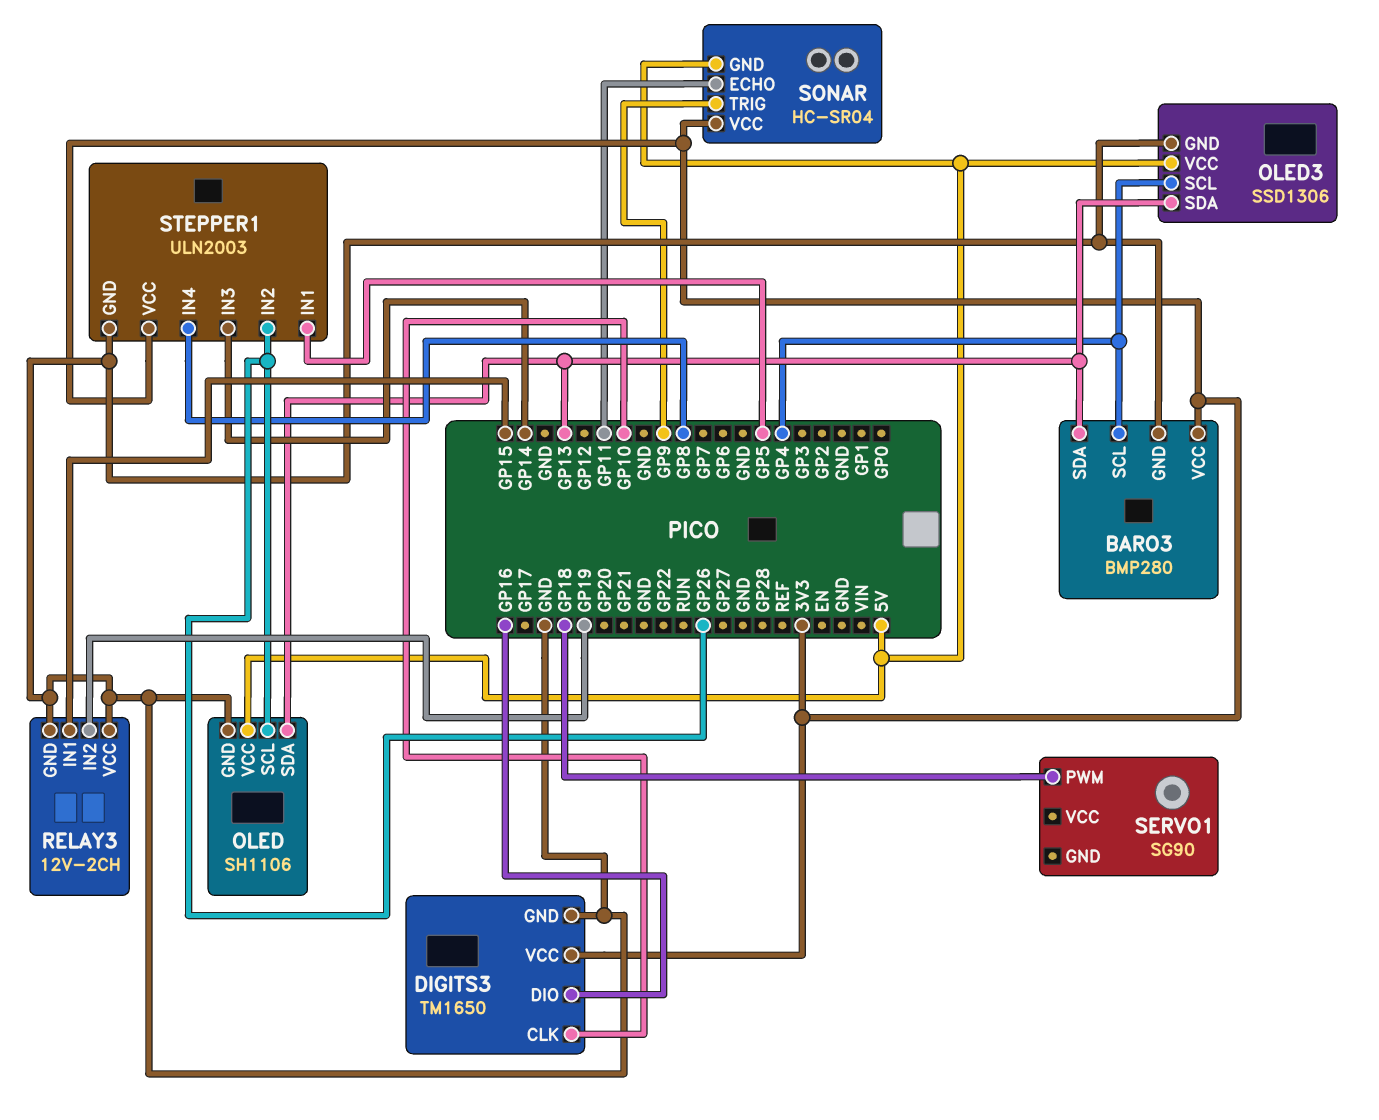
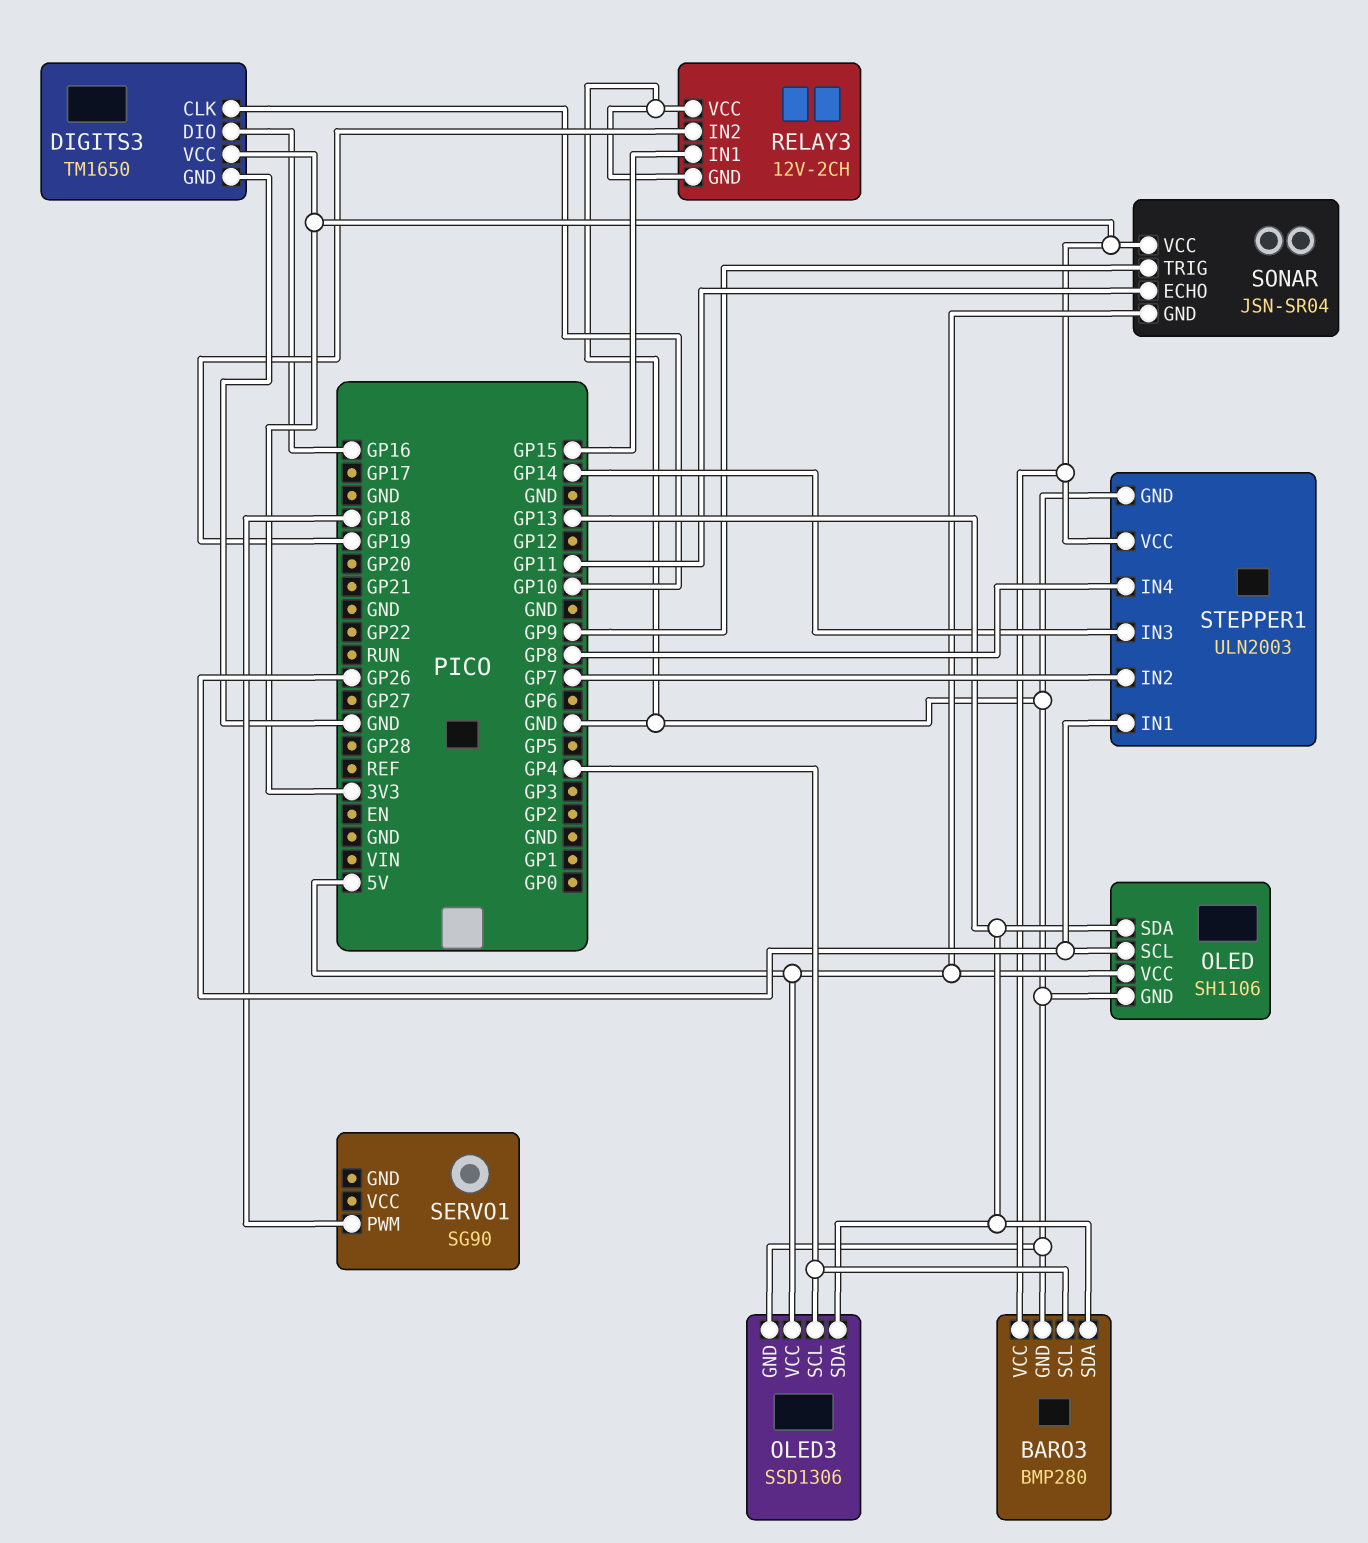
SONAR: HC-SR04 -> JSN-SR04
STEPPER1 pin IN1: GP5 -> GP26
STEPPER1 pin IN2: GP26 -> GP7

